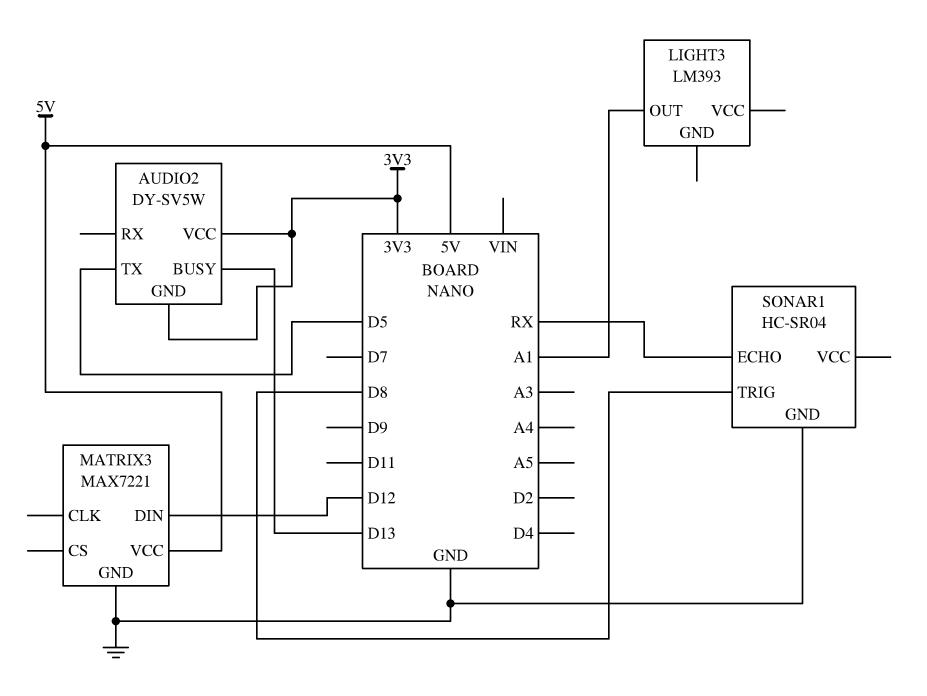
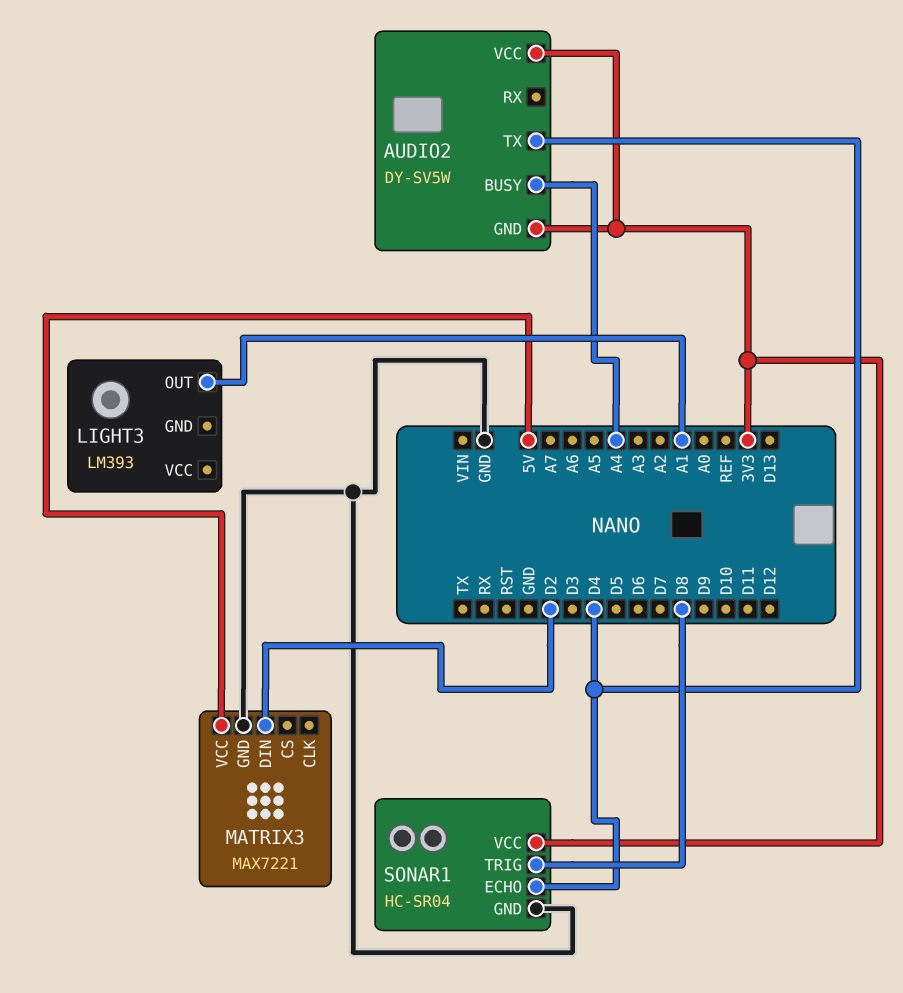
AUDIO2 pin BUSY: D13 -> A4
AUDIO2 pin TX: D5 -> D4
MATRIX3 pin DIN: D12 -> D2
SONAR1 pin ECHO: RX -> D4
SONAR1 pin VCC: none -> 3V3

